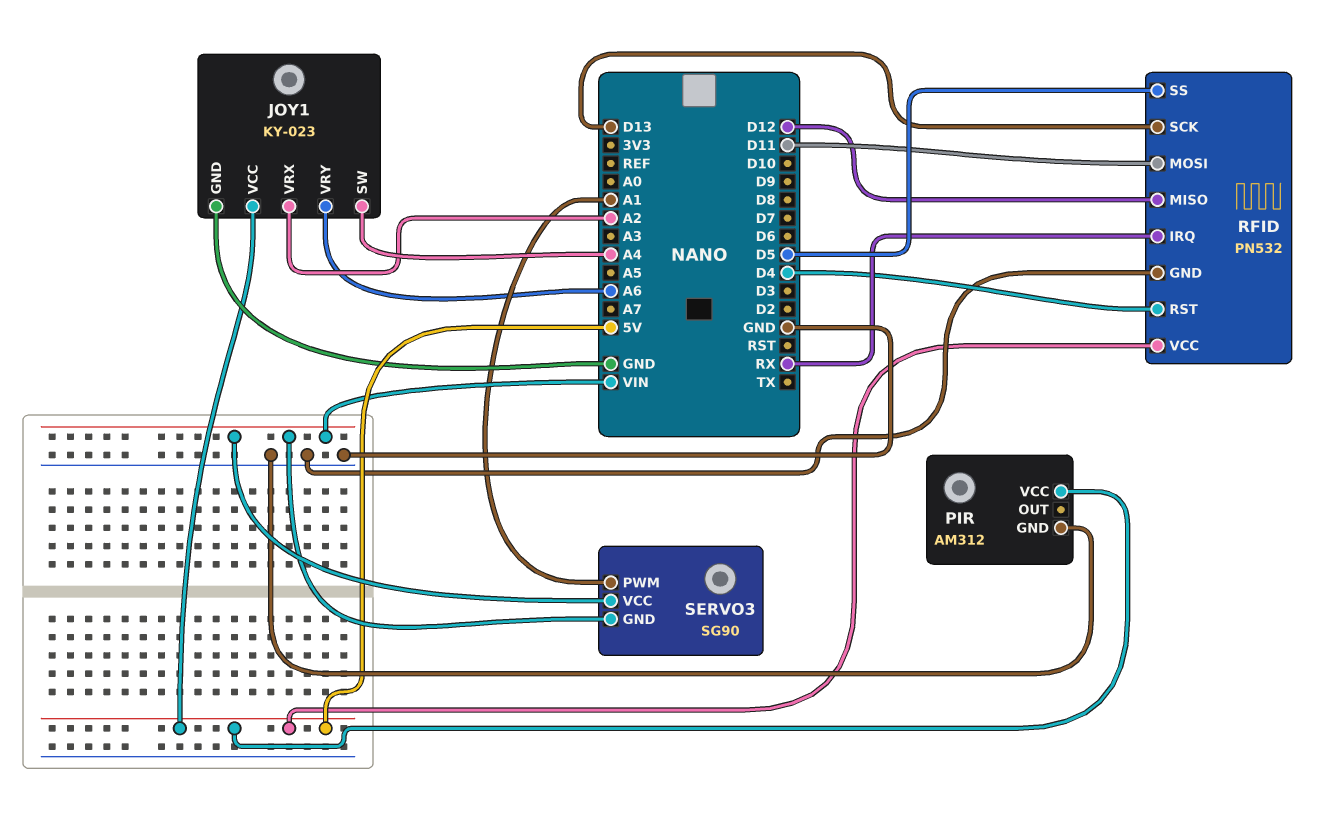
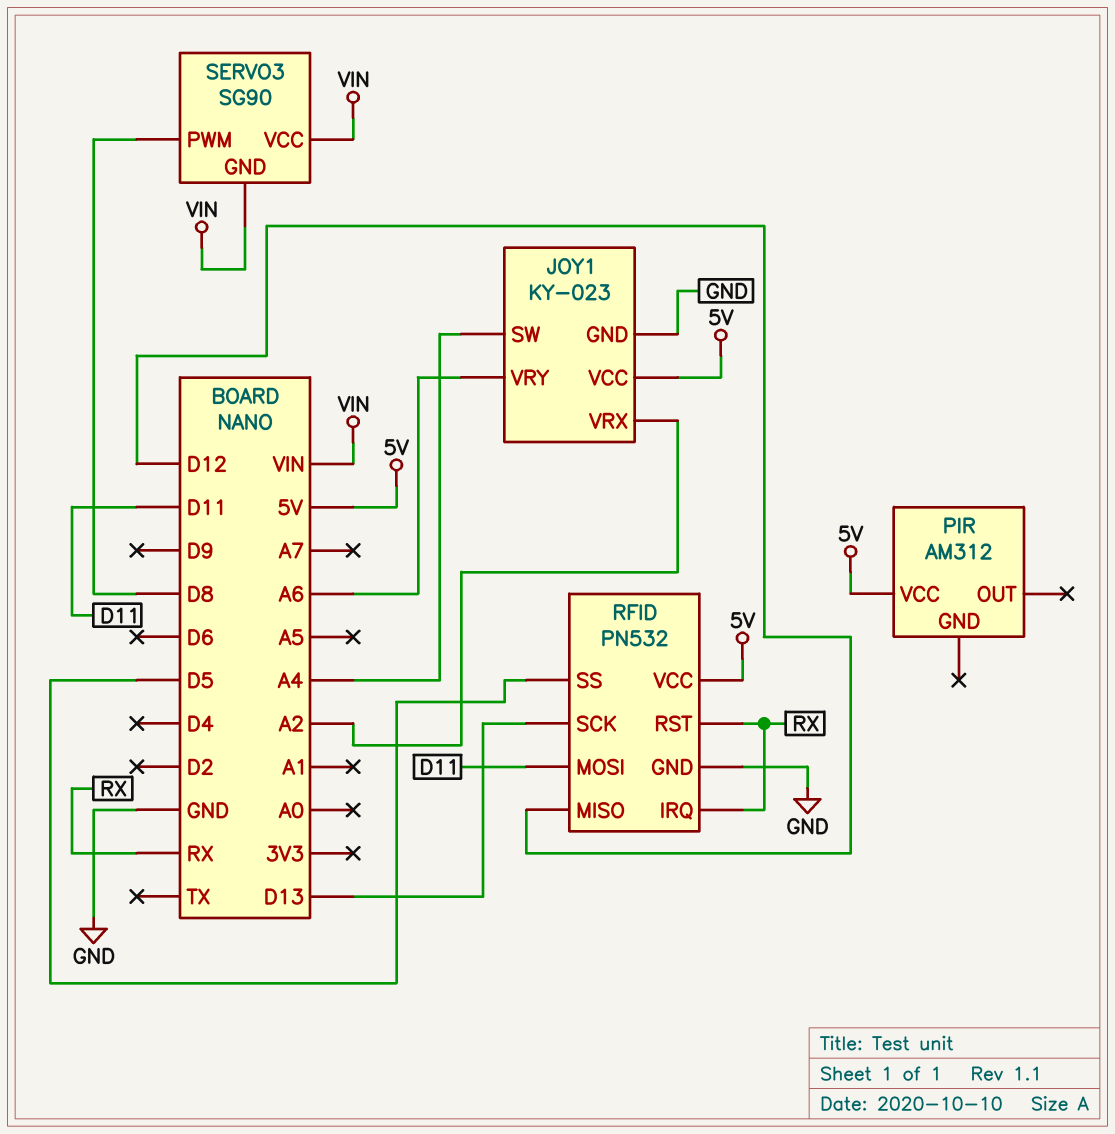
PIR pin GND: GND -> none
RFID pin RST: D4 -> RX
SERVO3 pin PWM: A1 -> D8

